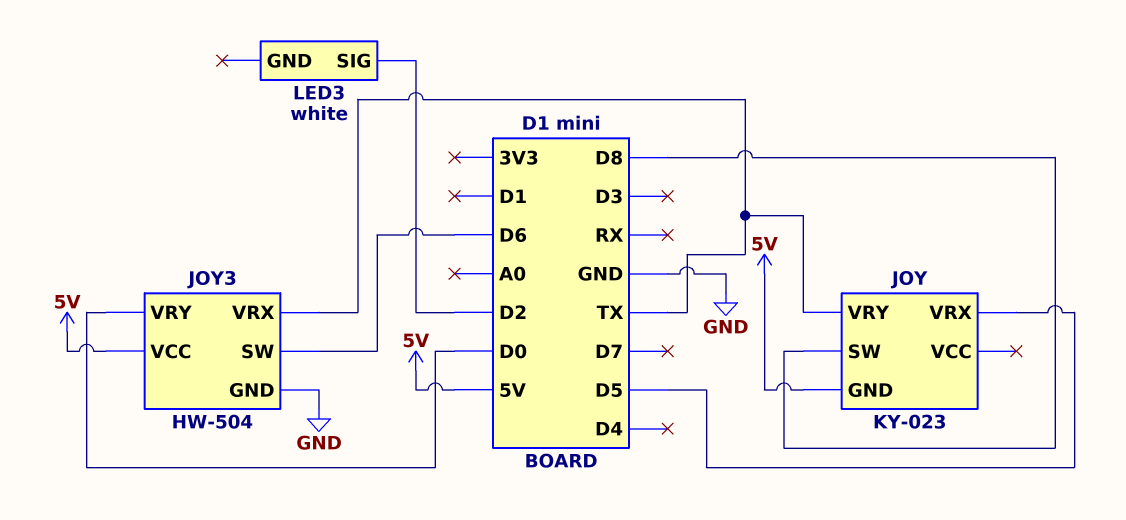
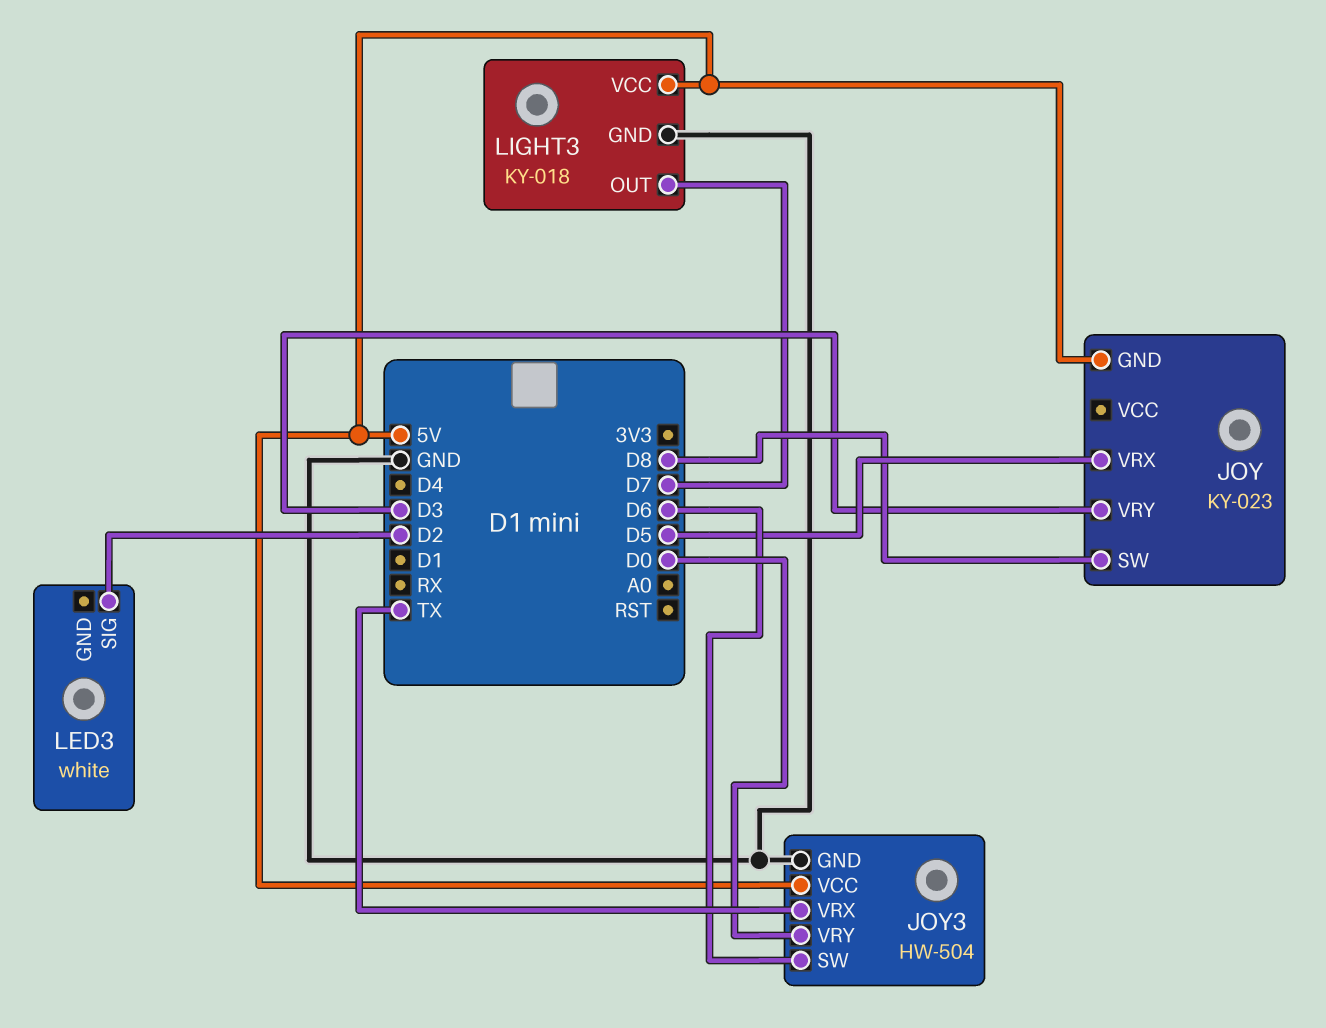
JOY pin VRY: TX -> D3
LIGHT3: none -> KY-018
LIGHT3 pin GND: none -> GND
LIGHT3 pin OUT: none -> D7
LIGHT3 pin VCC: none -> 5V

